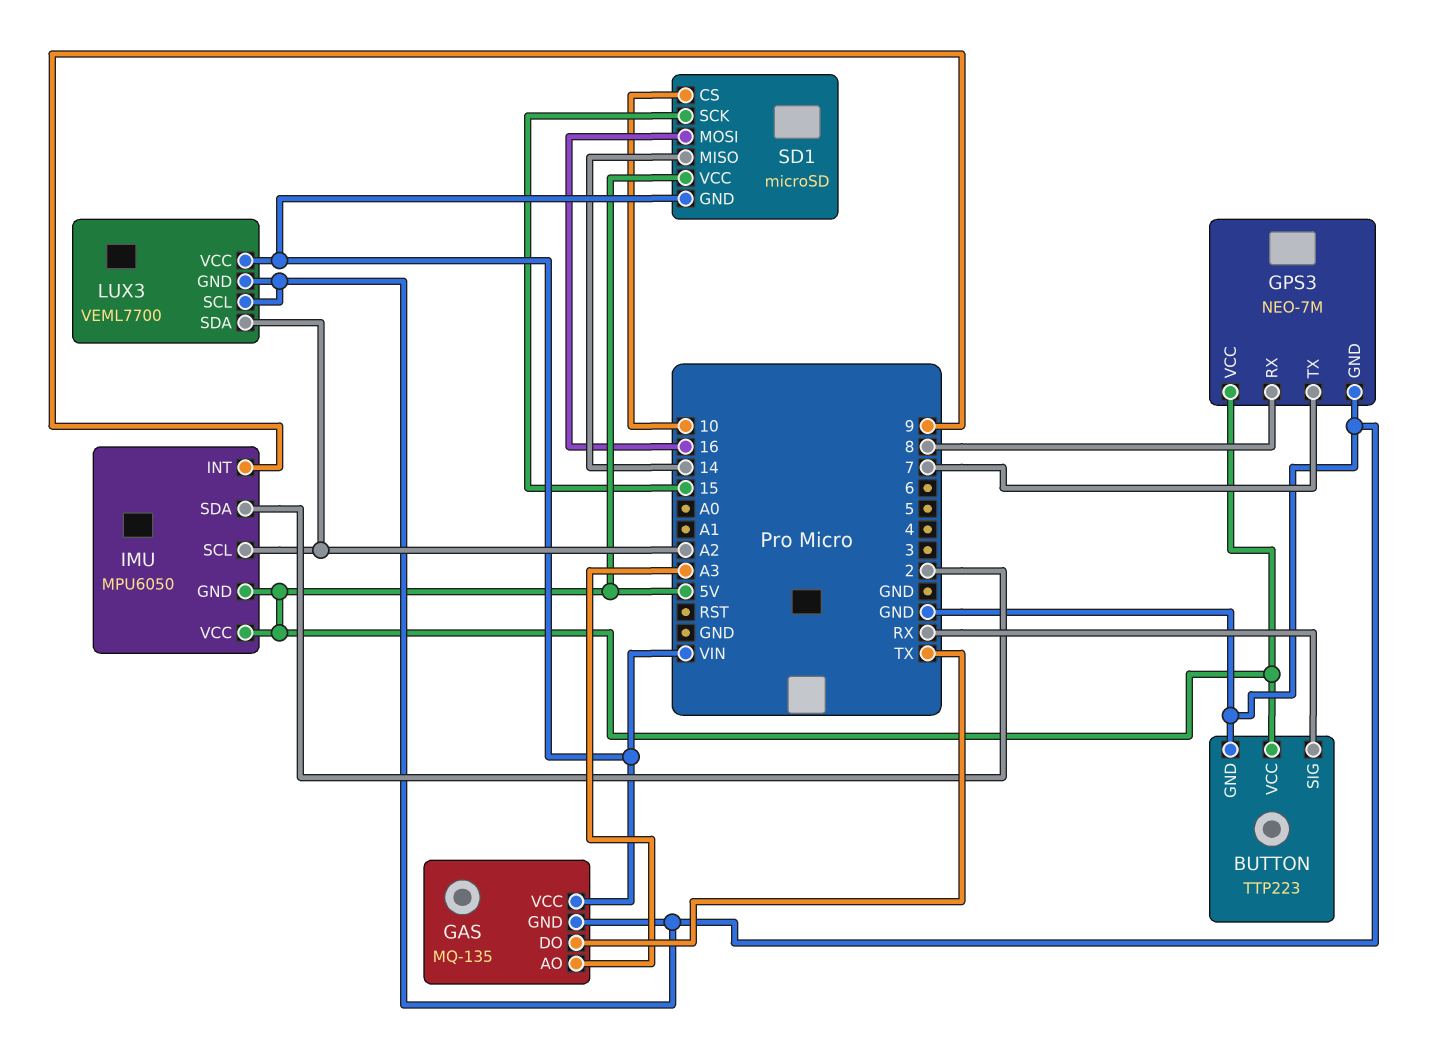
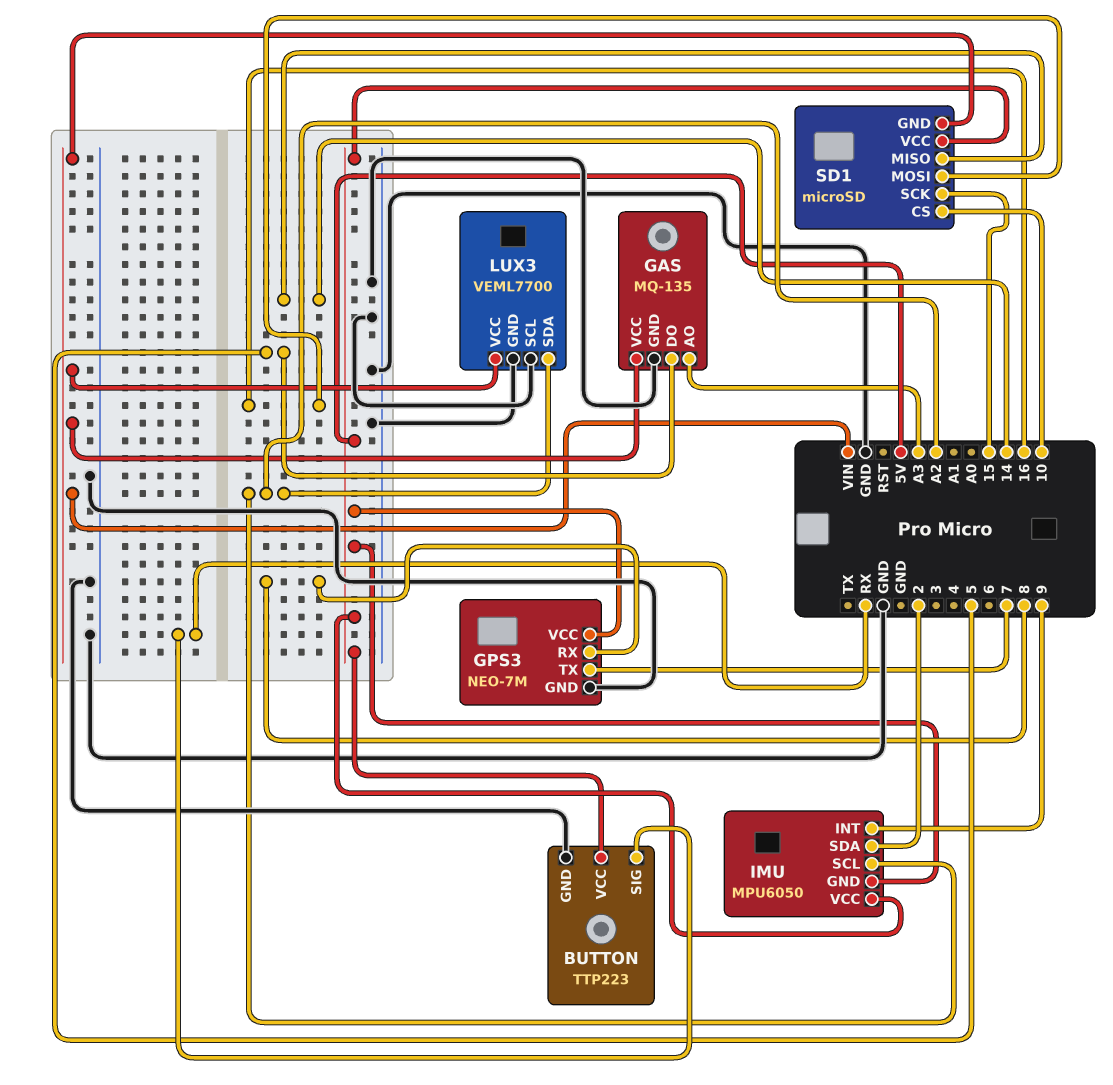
GAS pin DO: TX -> 5

